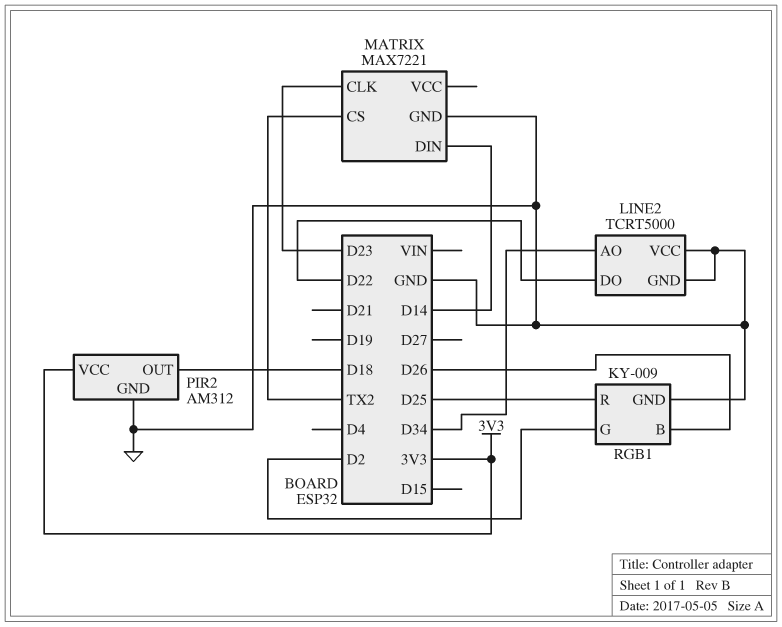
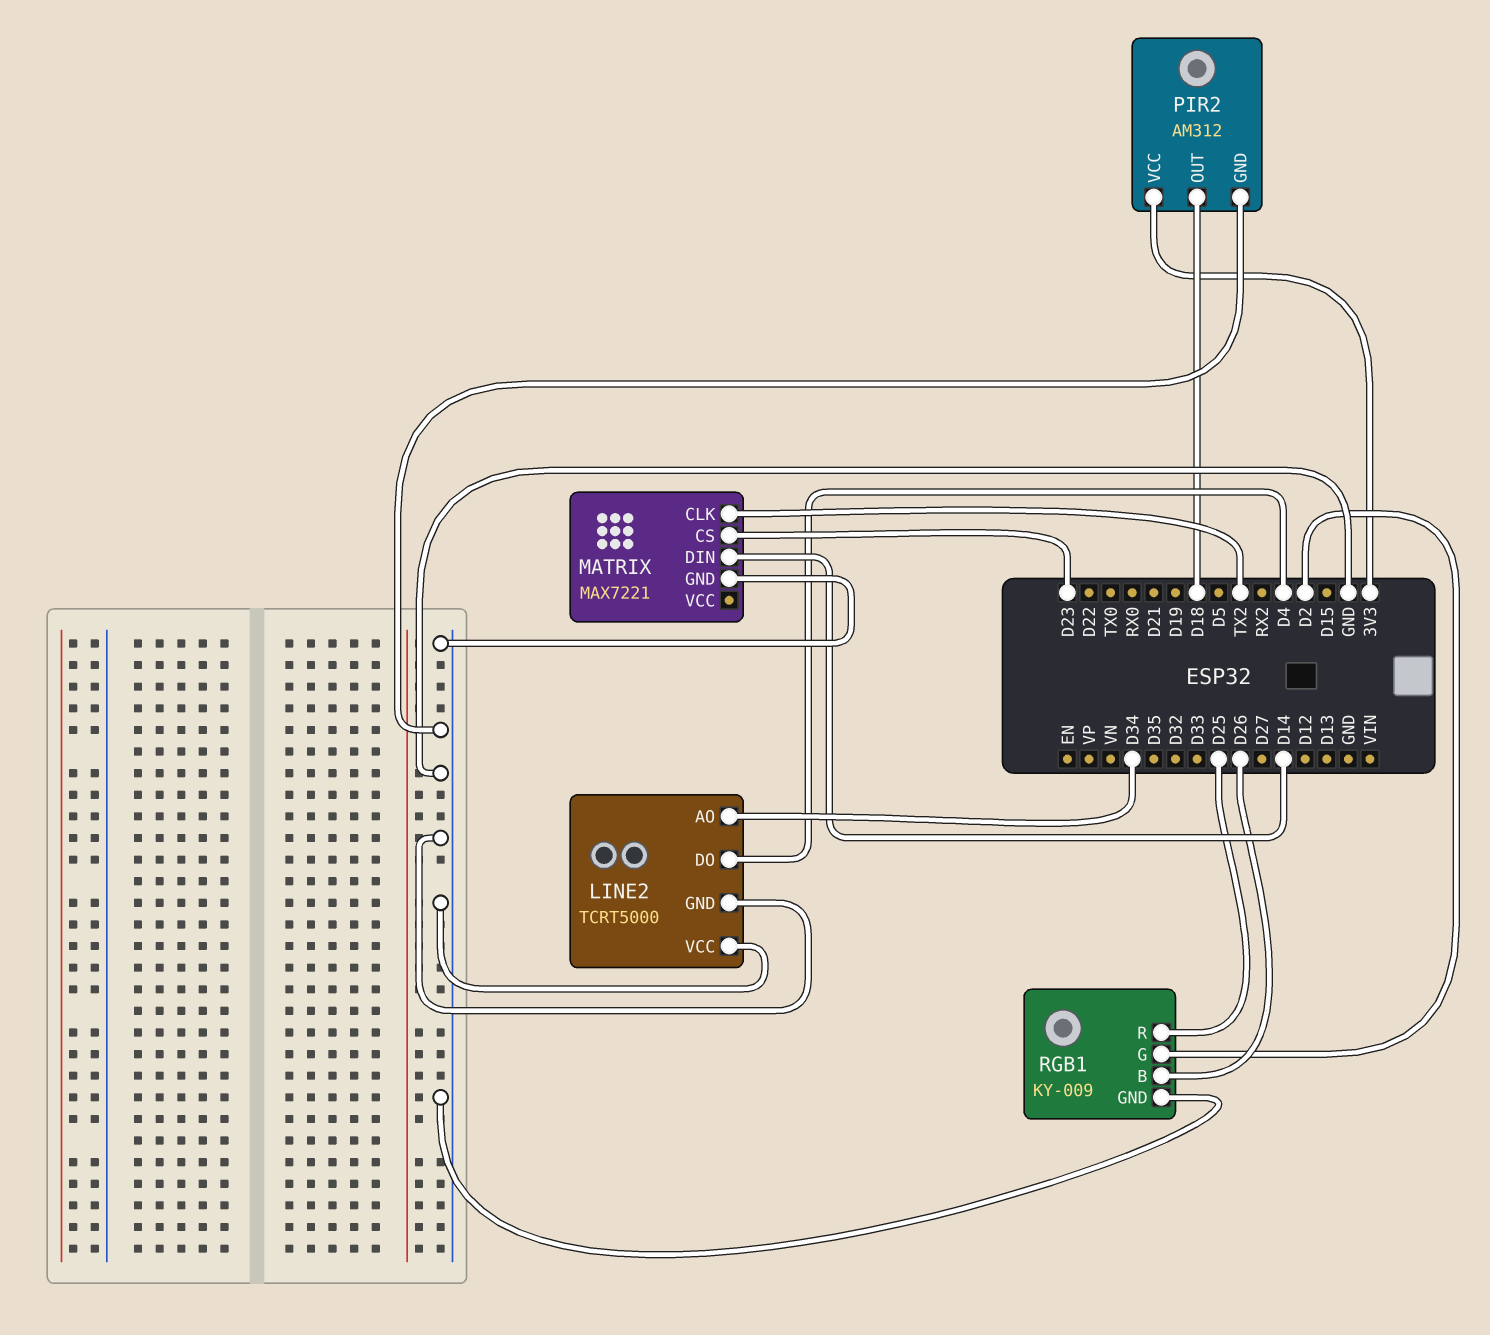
LINE2 pin DO: D22 -> D4
MATRIX pin CLK: D23 -> TX2
MATRIX pin CS: TX2 -> D23

